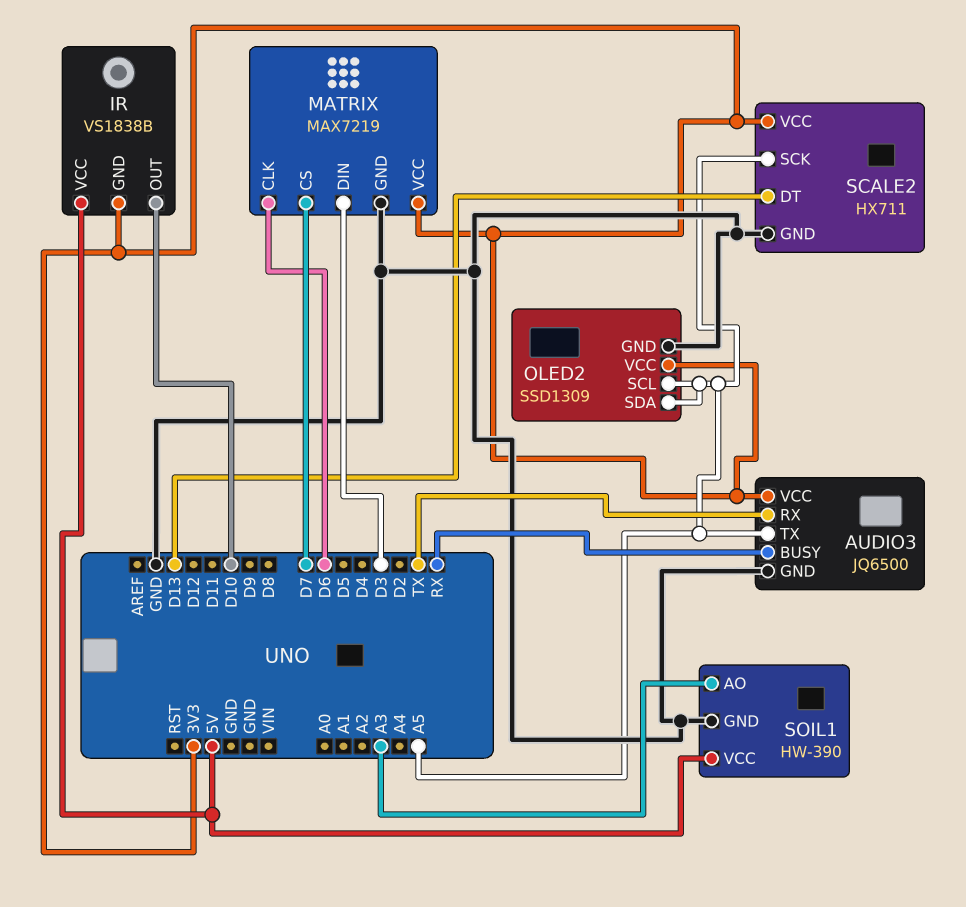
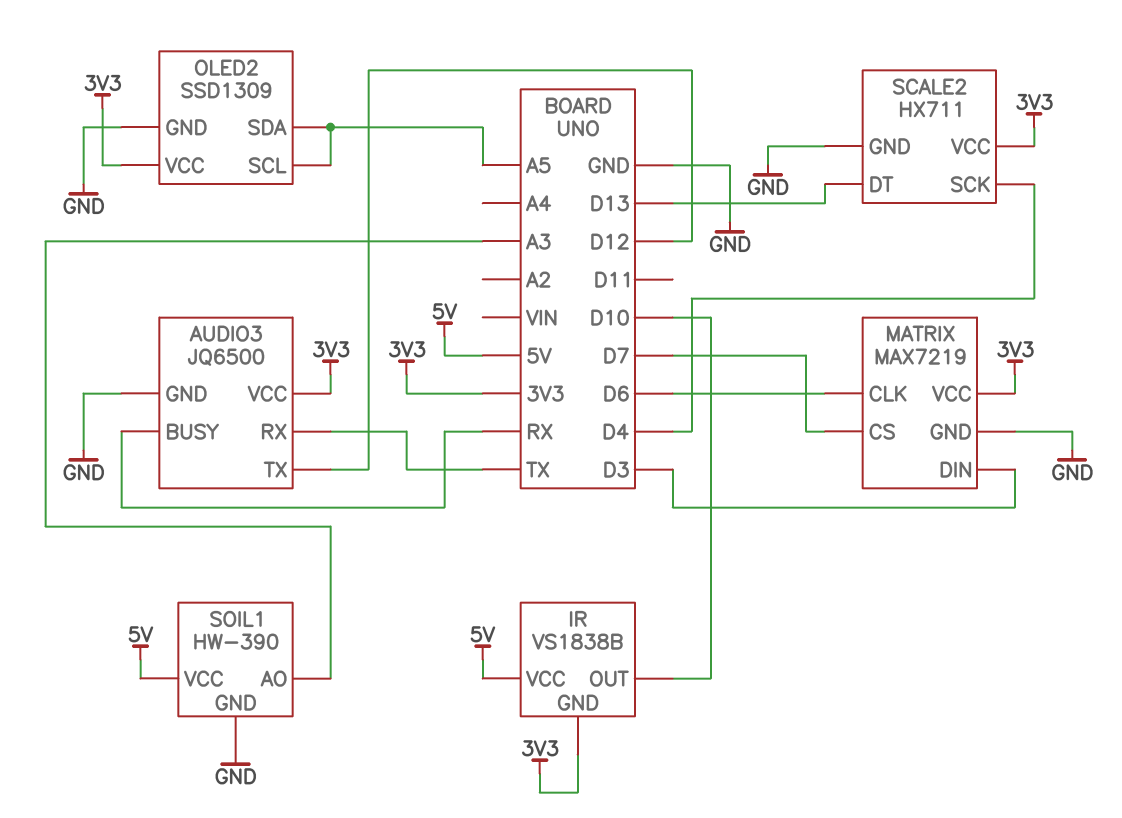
AUDIO3 pin TX: A5 -> D12
SCALE2 pin SCK: A5 -> D4

